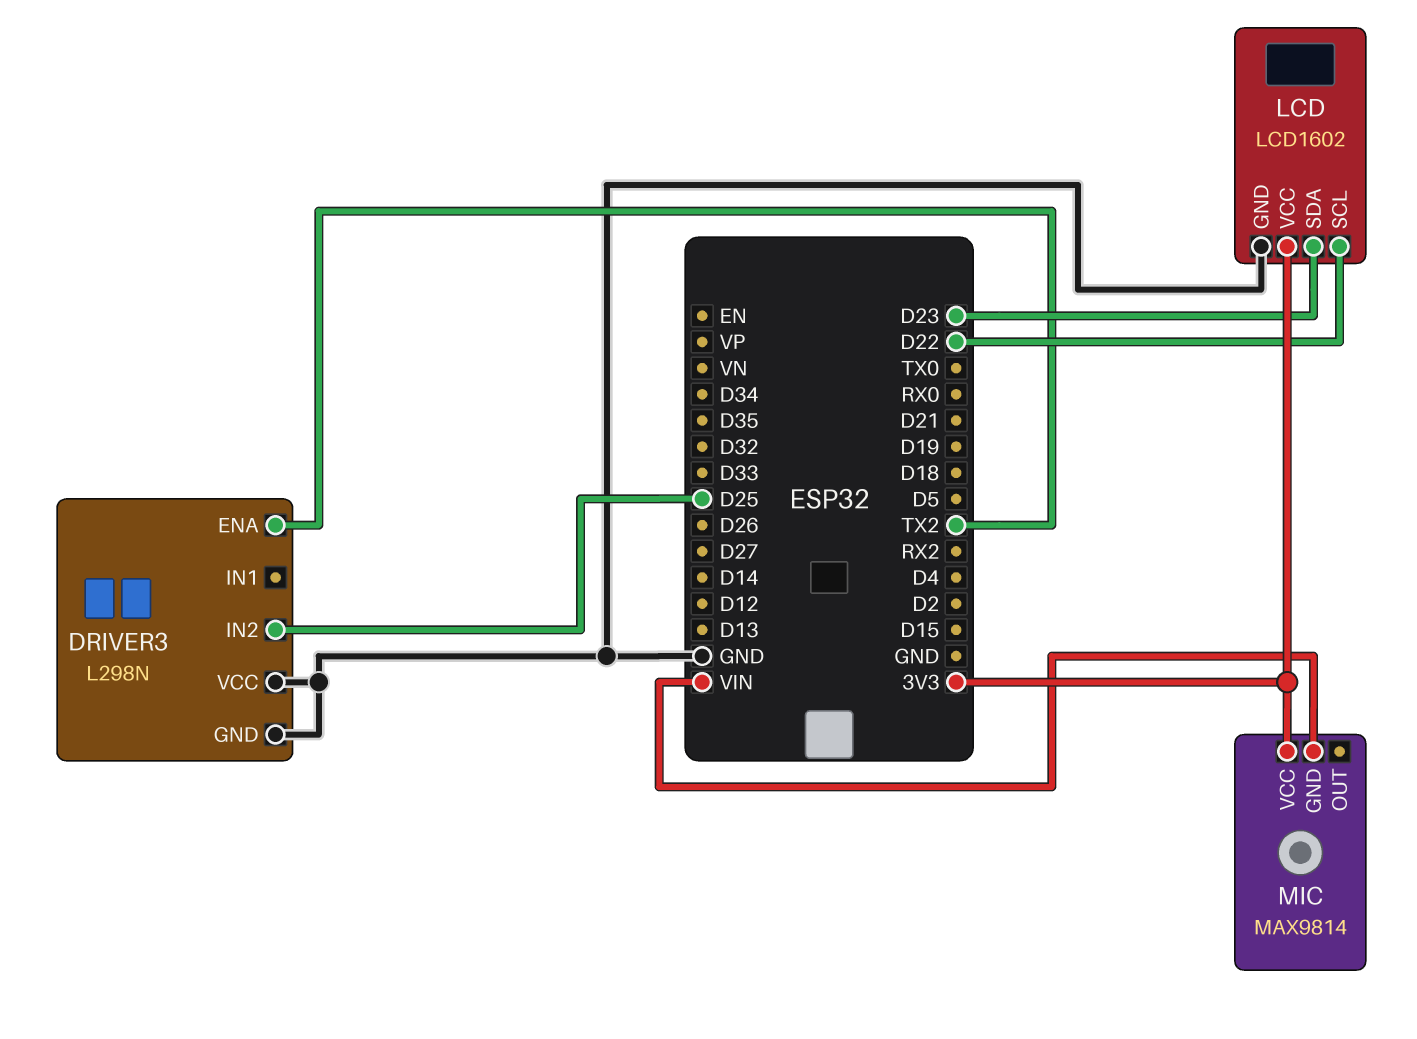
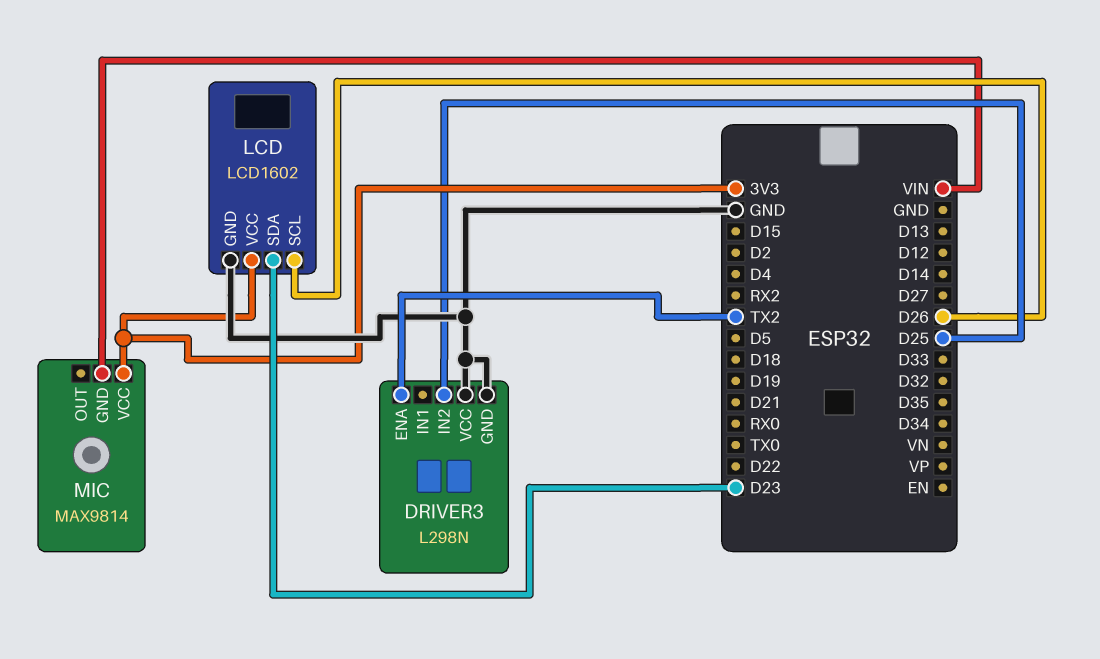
LCD pin SCL: D22 -> D26

